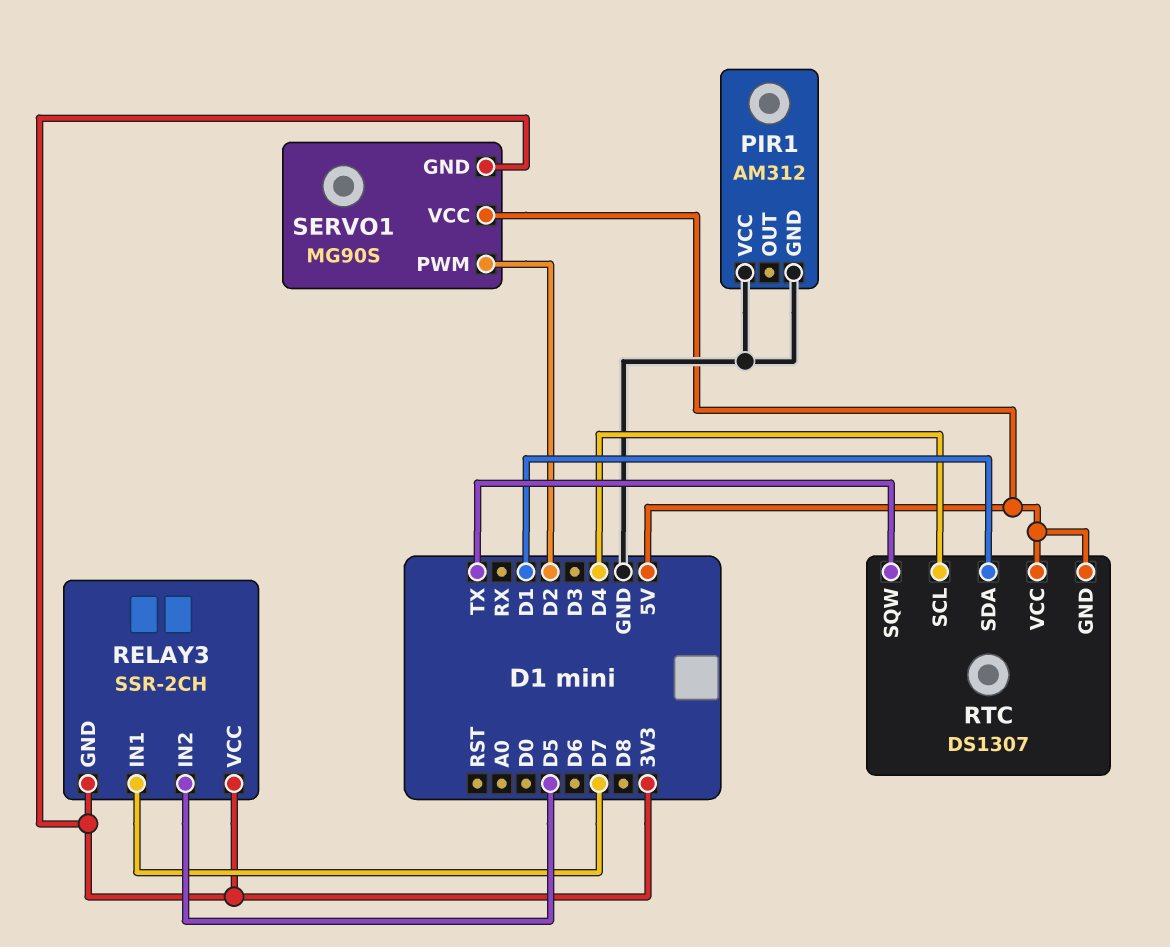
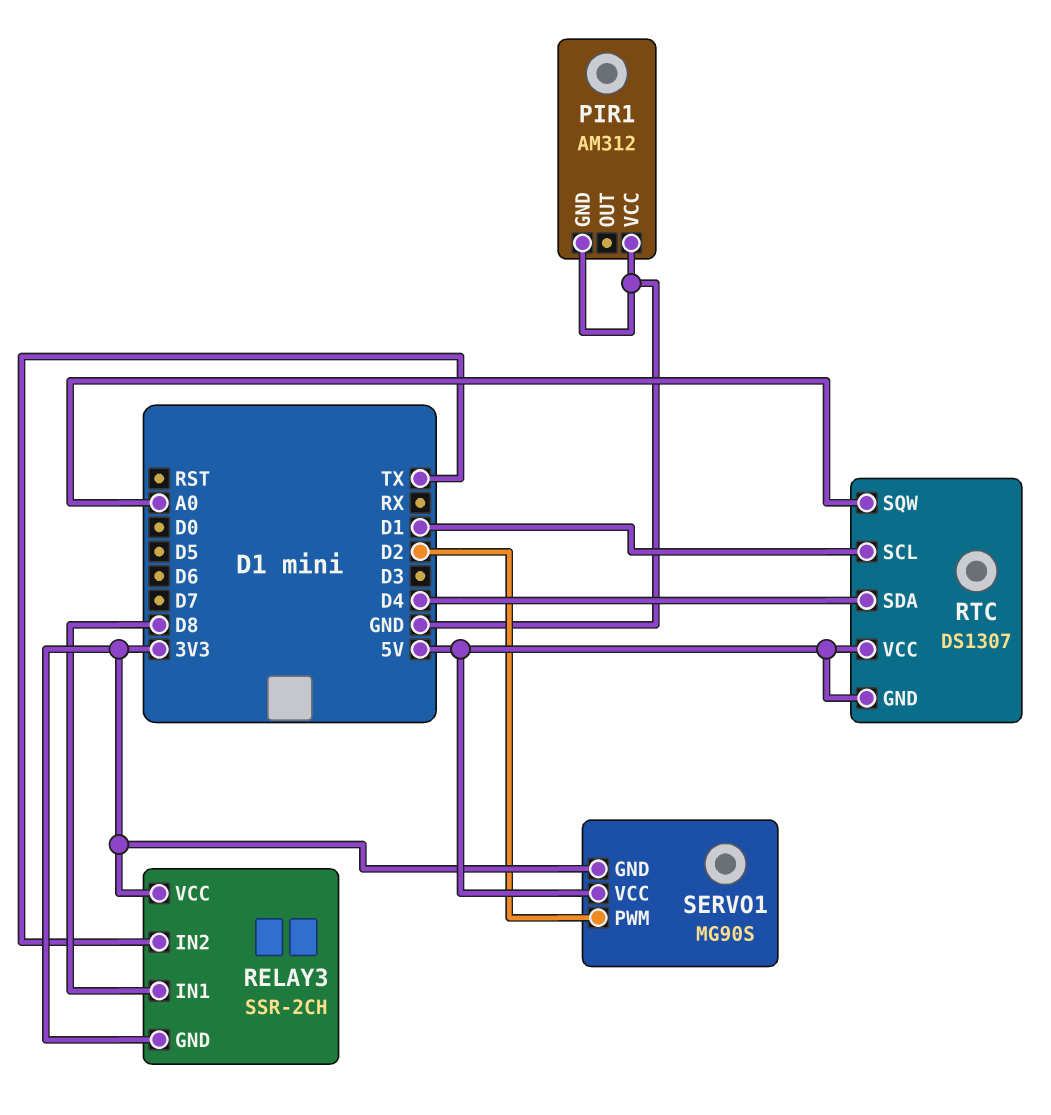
RELAY3 pin IN1: D7 -> D8
RELAY3 pin IN2: D5 -> TX
RTC pin SCL: D4 -> D1
RTC pin SDA: D1 -> D4
RTC pin SQW: TX -> A0

